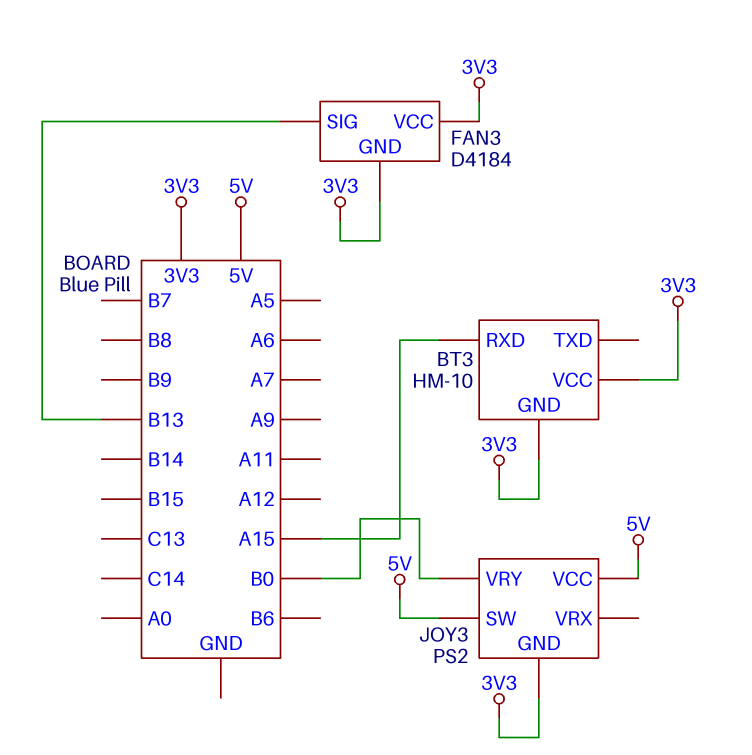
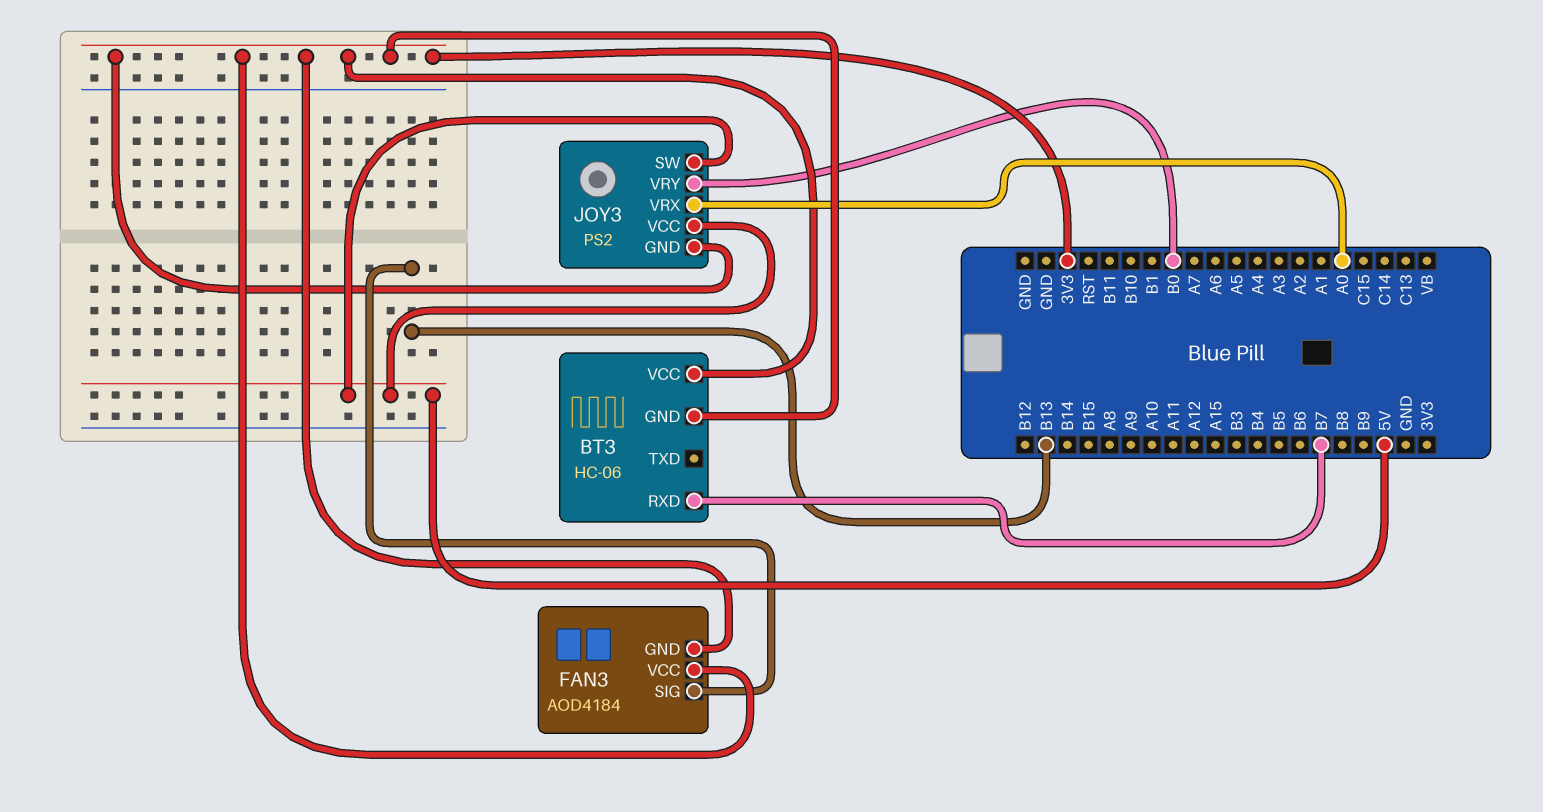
BT3: HM-10 -> HC-06
BT3 pin RXD: A15 -> B7
FAN3: D4184 -> AOD4184
JOY3 pin VRX: none -> A0

